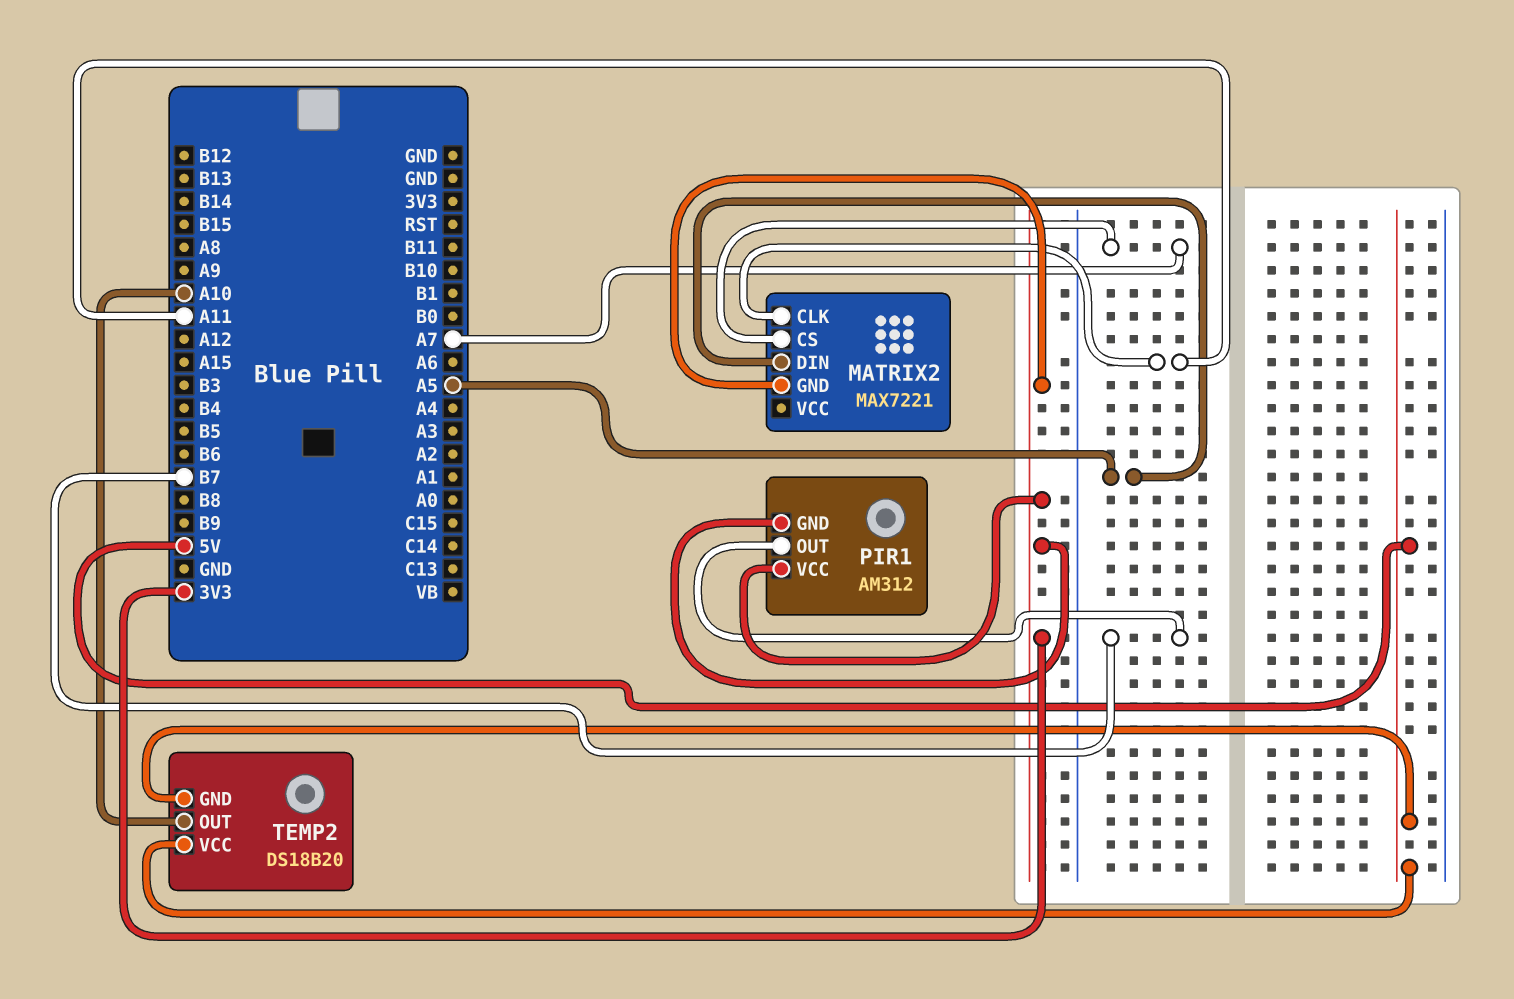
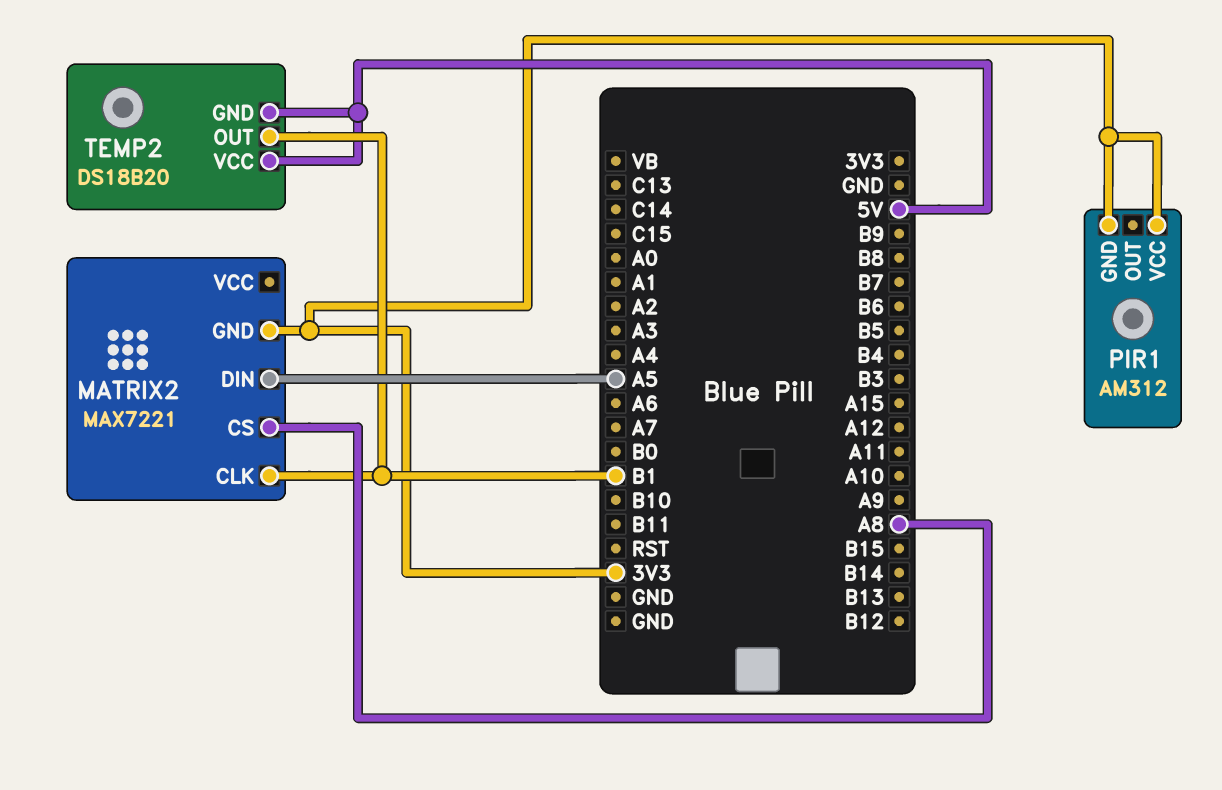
MATRIX2 pin CLK: A11 -> B1
MATRIX2 pin CS: A7 -> A8
PIR1 pin OUT: B7 -> none
TEMP2 pin OUT: A10 -> B1

